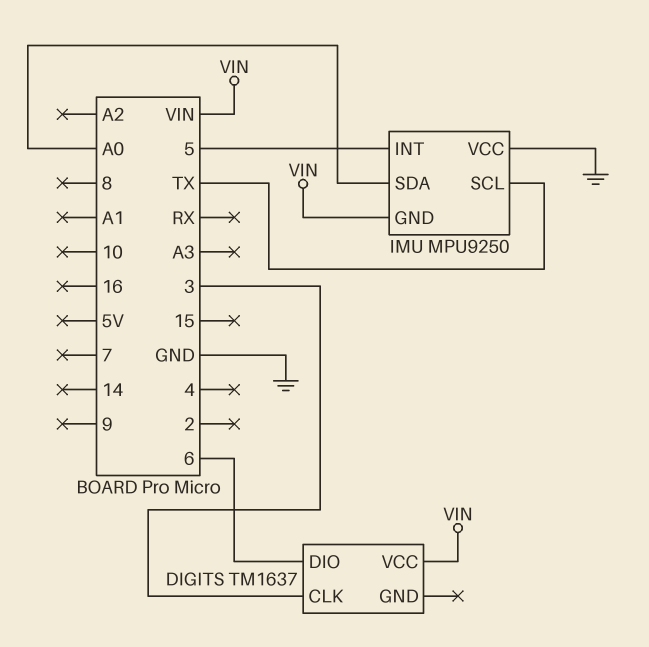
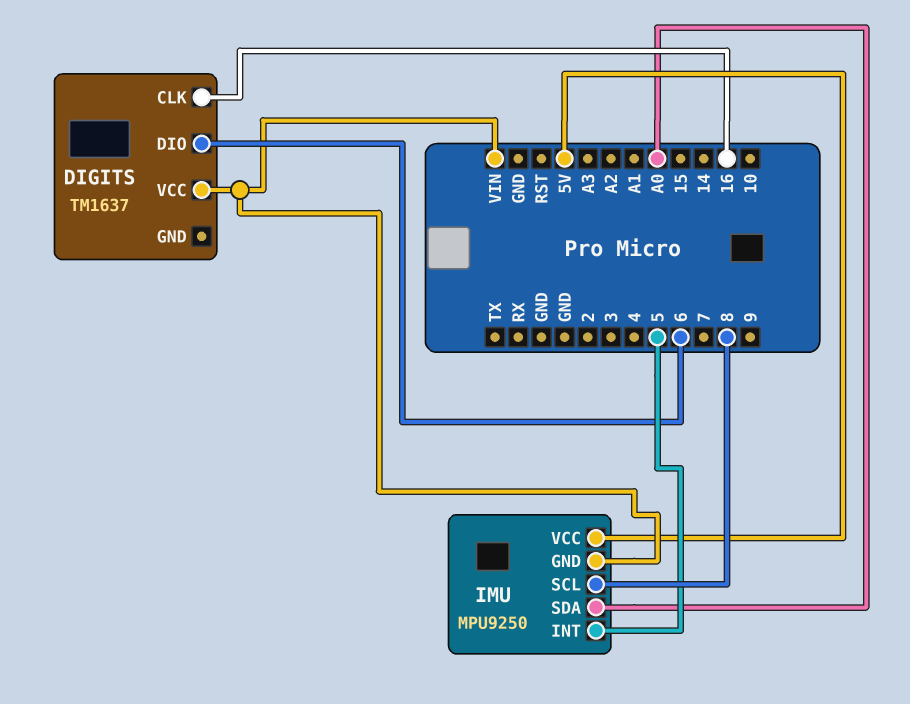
DIGITS pin CLK: 3 -> 16
IMU pin SCL: TX -> 8
IMU pin VCC: GND -> 5V

